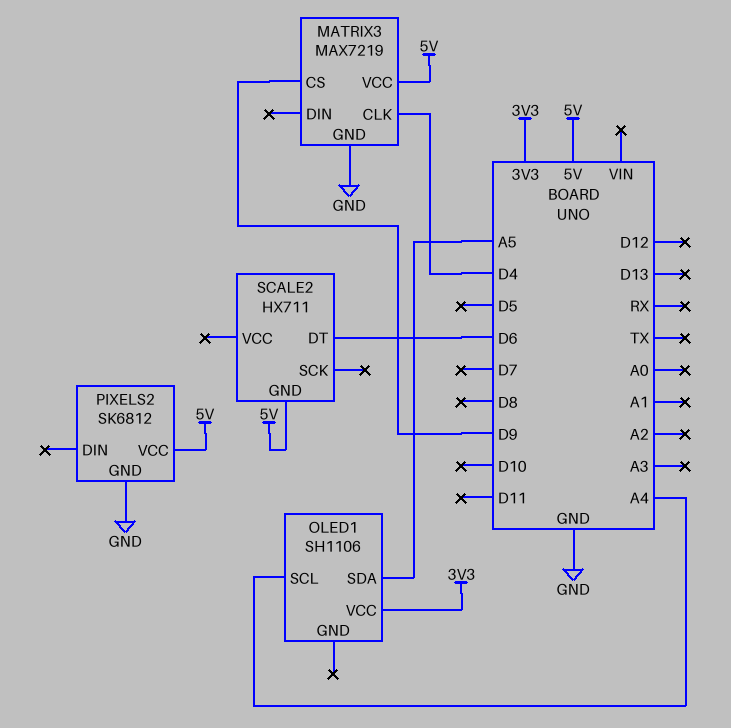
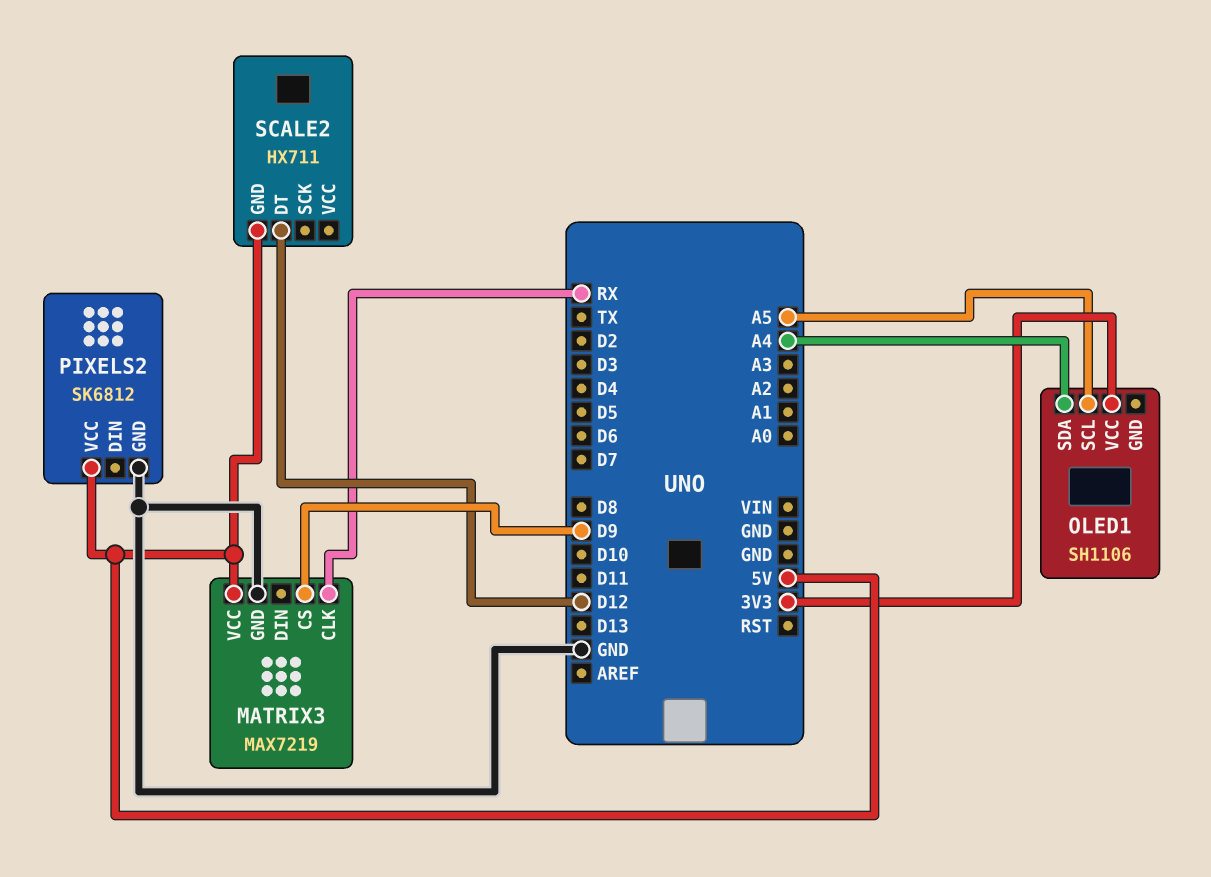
MATRIX3 pin CLK: D4 -> RX
OLED1 pin SCL: A4 -> A5
OLED1 pin SDA: A5 -> A4
SCALE2 pin DT: D6 -> D12

